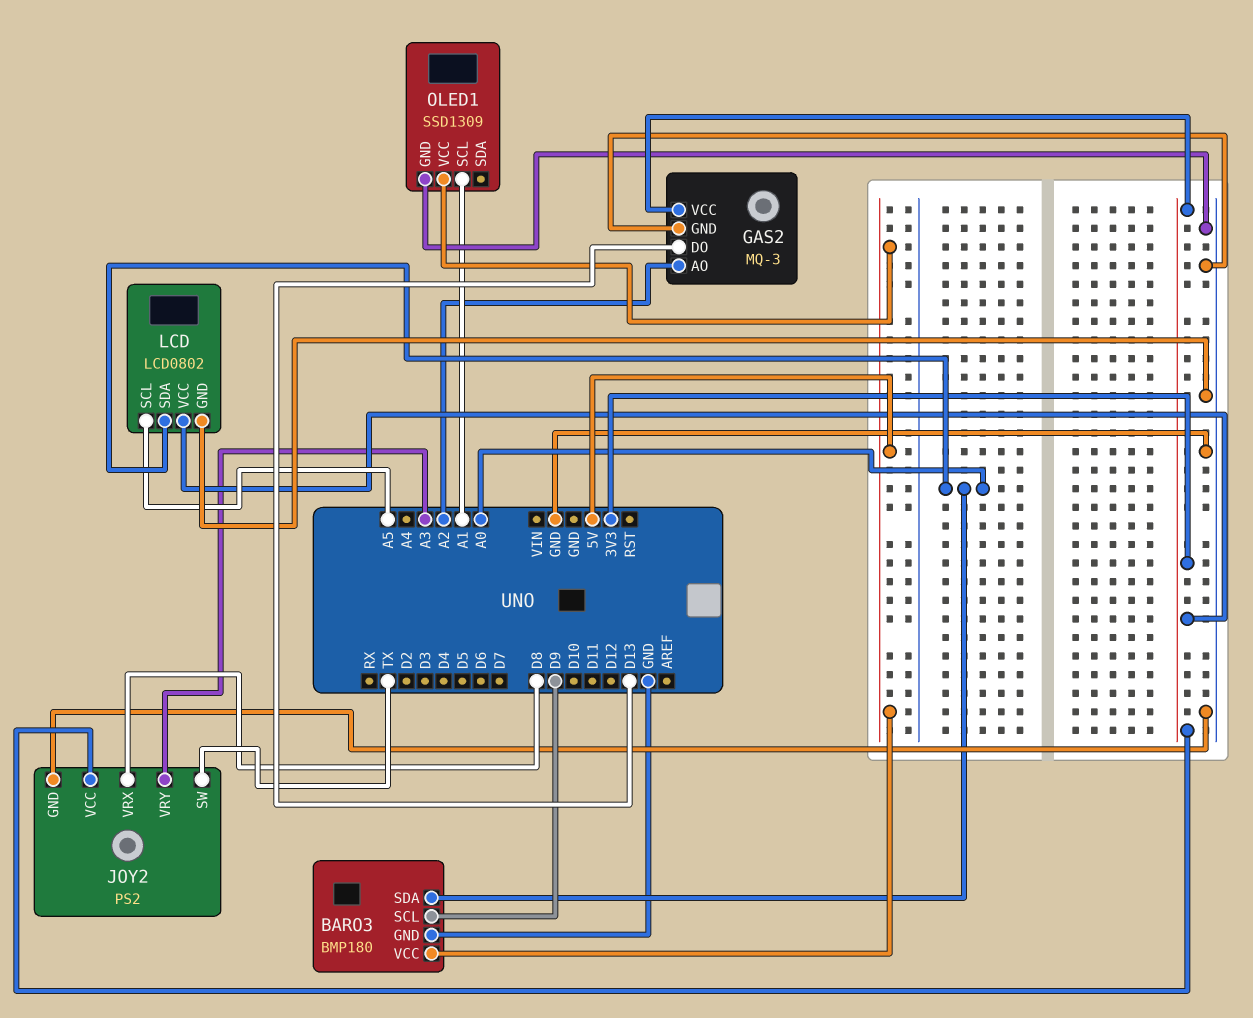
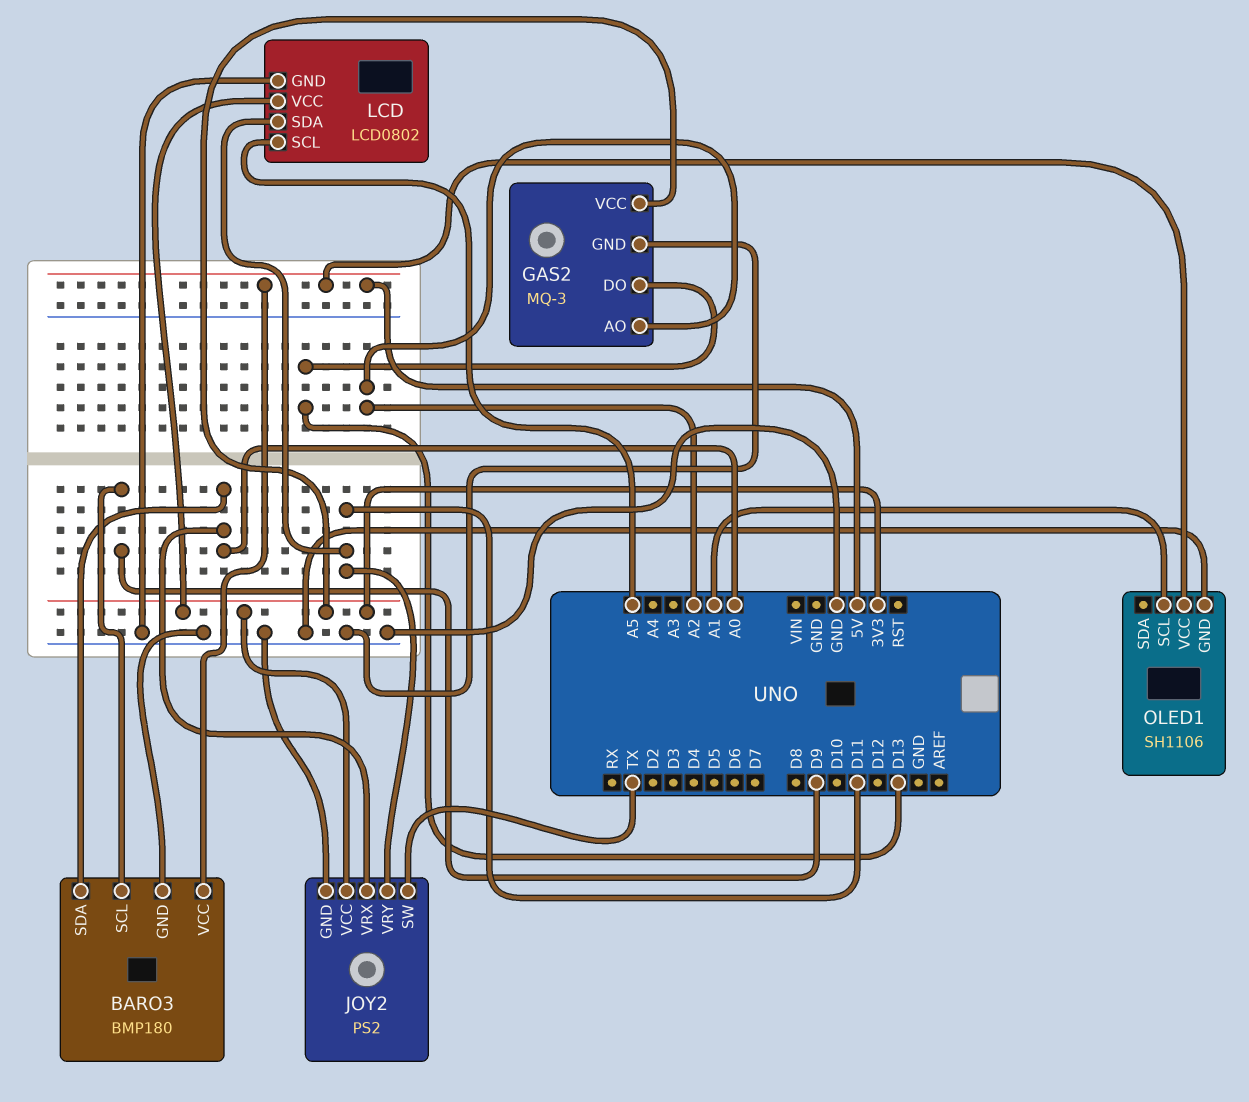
JOY2 pin VRX: D8 -> A0
JOY2 pin VRY: A3 -> D11
LCD pin SDA: A0 -> D11
OLED1: SSD1309 -> SH1106

